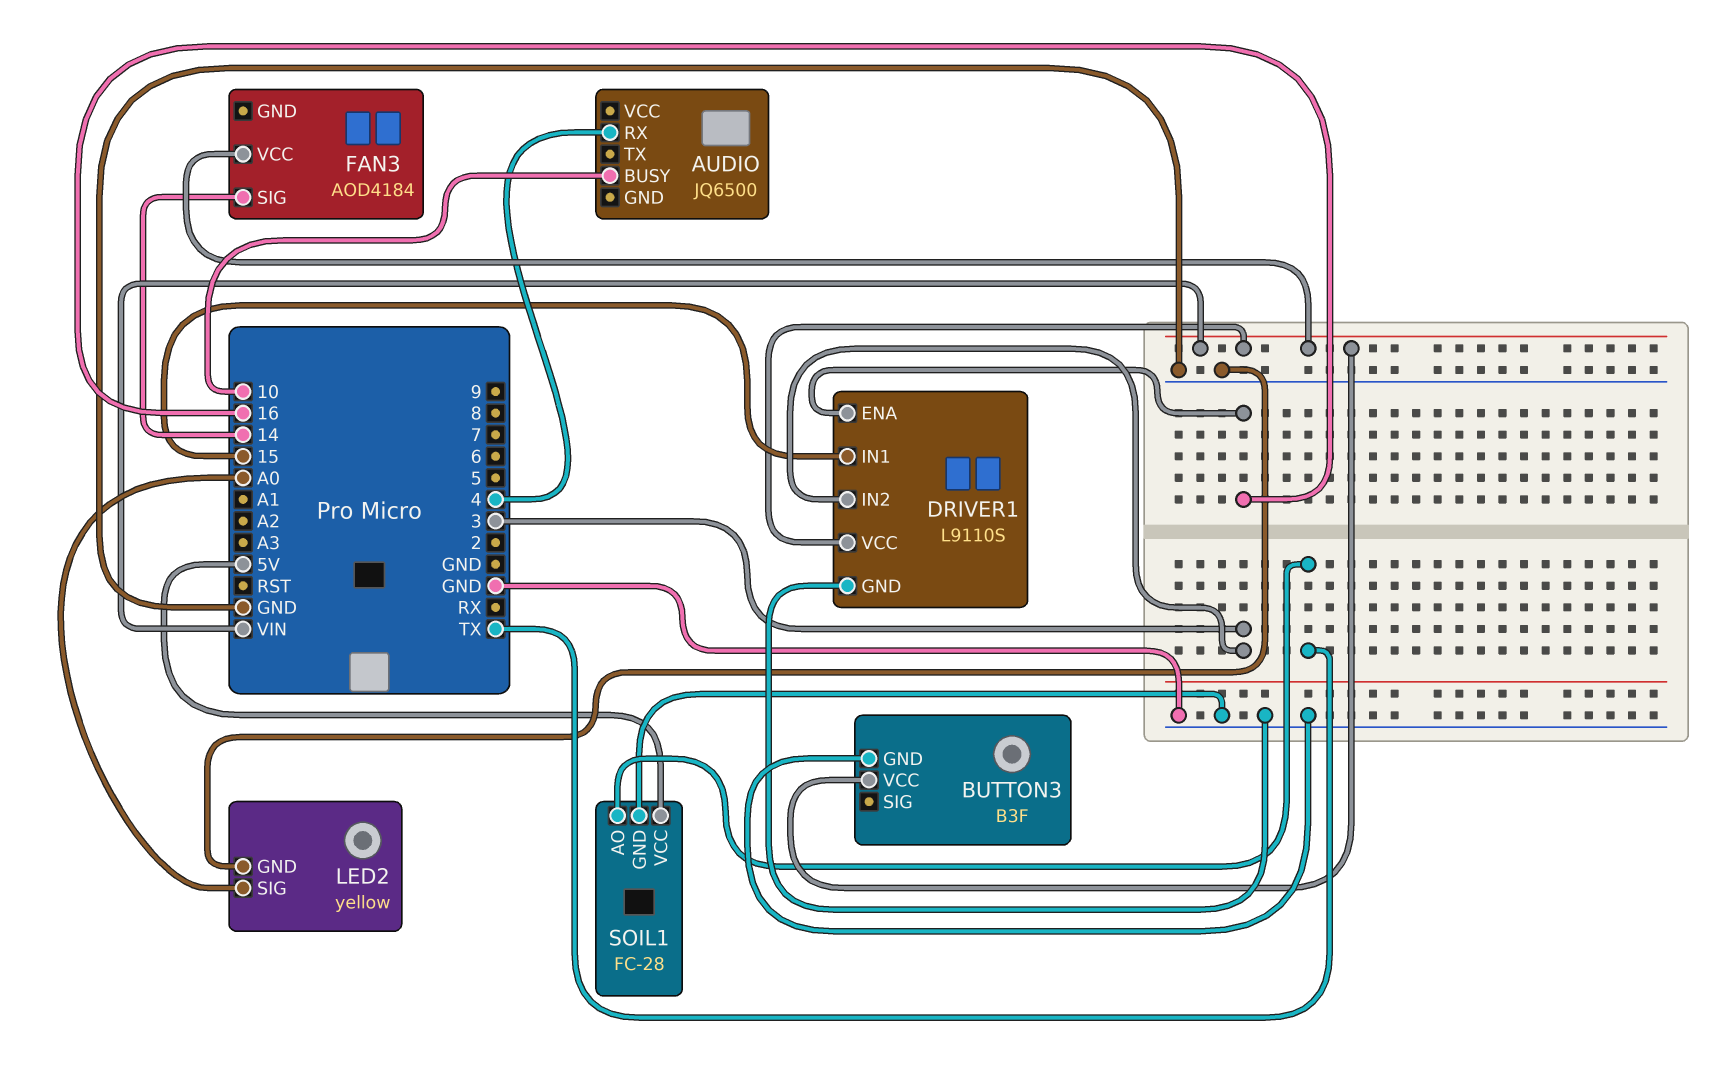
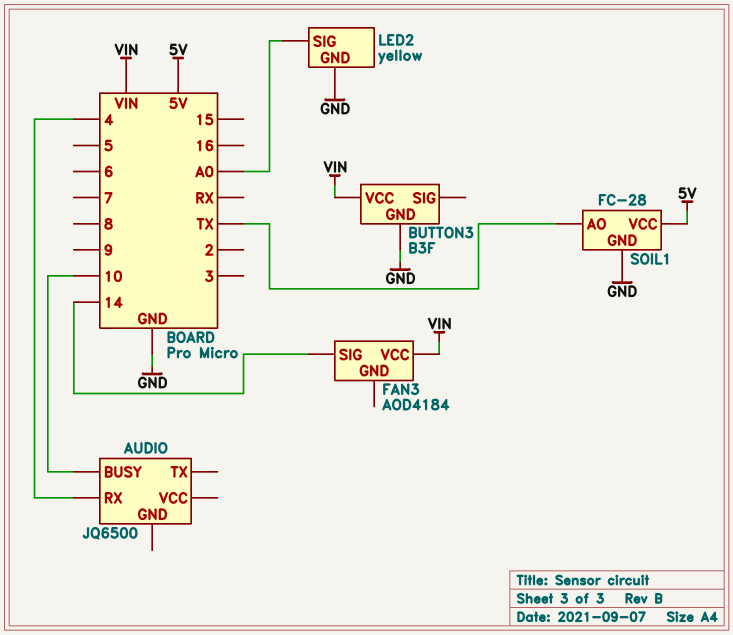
DRIVER1: L9110S -> none
DRIVER1 pin ENA: 16 -> none
DRIVER1 pin GND: GND -> none
DRIVER1 pin IN1: 15 -> none
DRIVER1 pin IN2: 3 -> none
DRIVER1 pin VCC: VIN -> none

